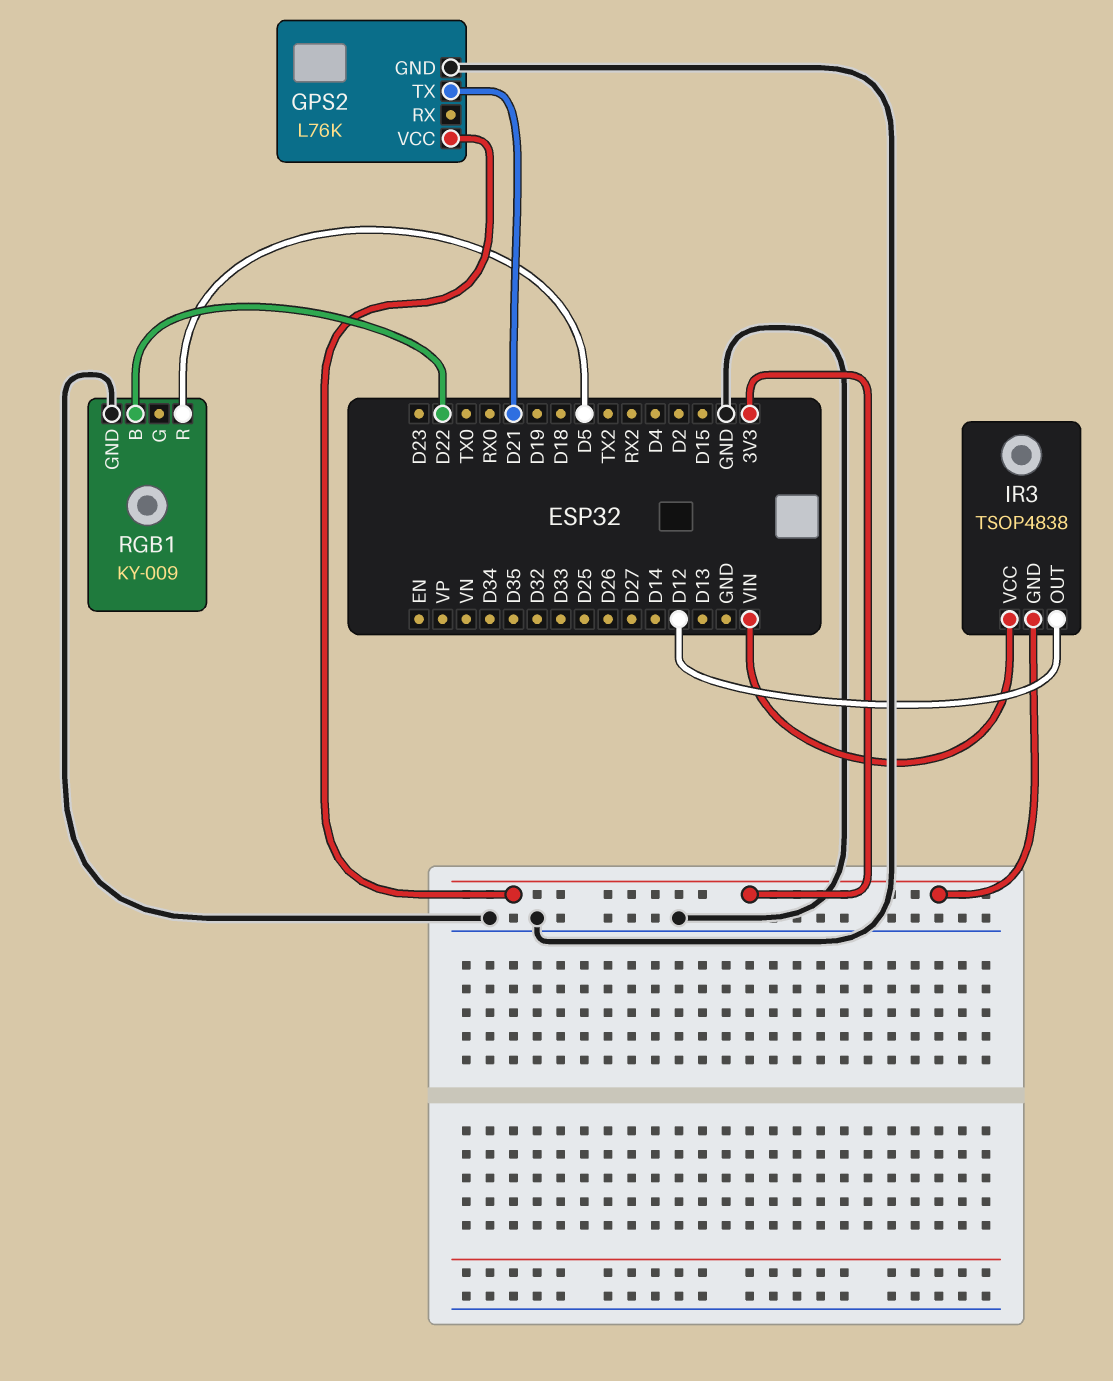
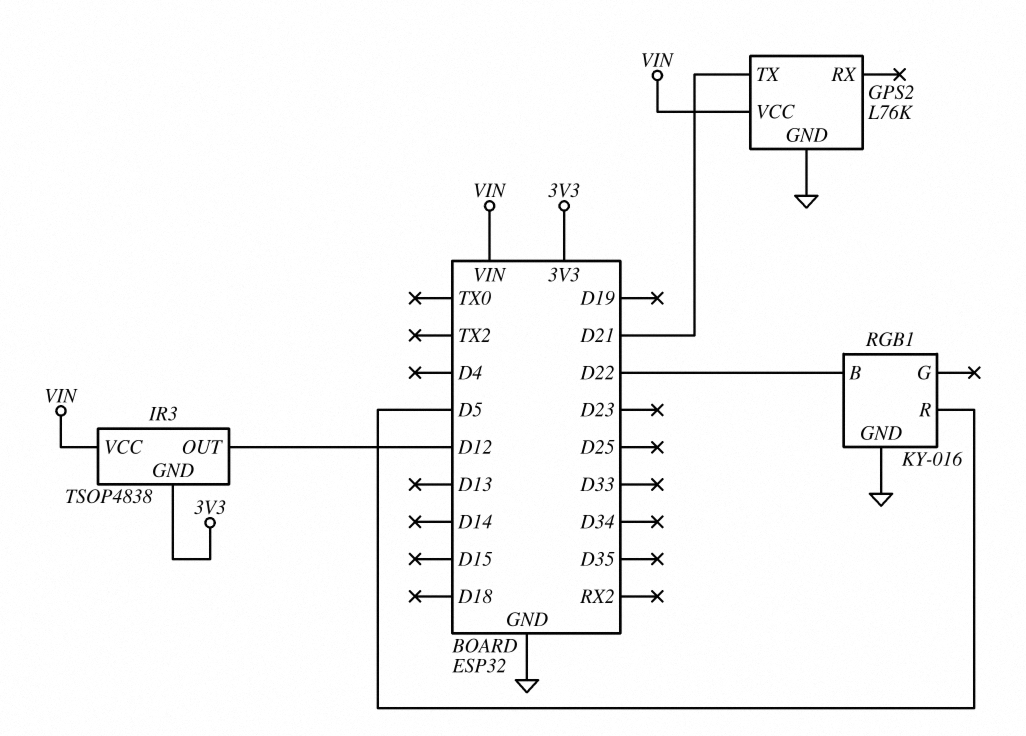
GPS2 pin VCC: 3V3 -> VIN
RGB1: KY-009 -> KY-016

